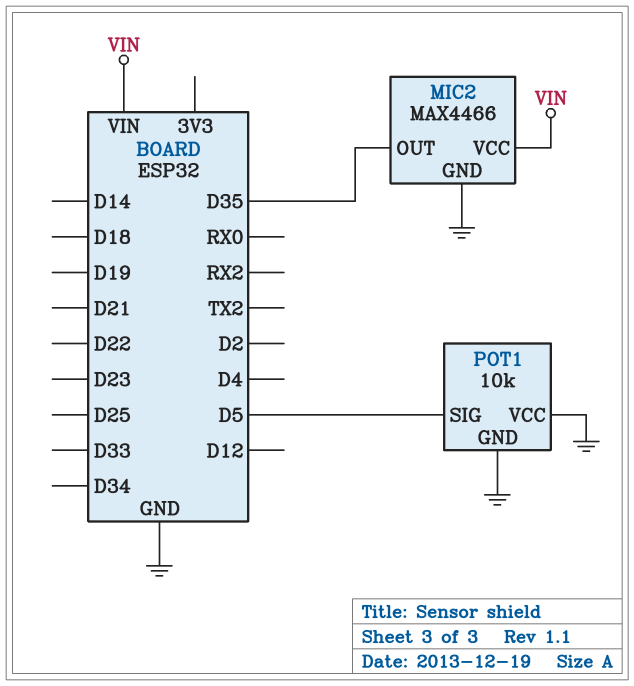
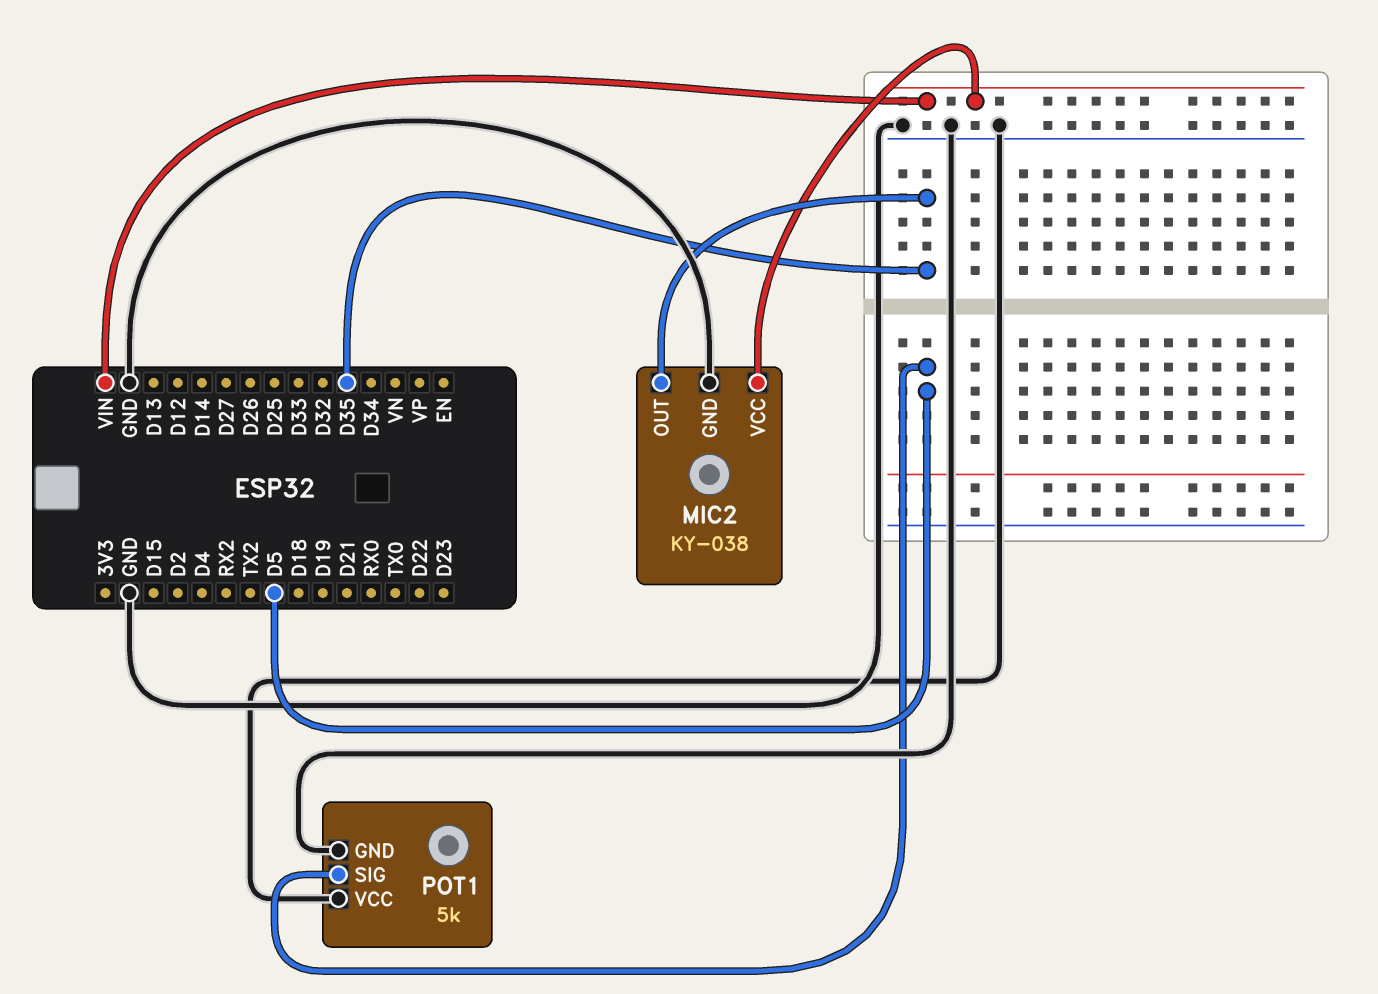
MIC2: MAX4466 -> KY-038
POT1: 10k -> 5k

